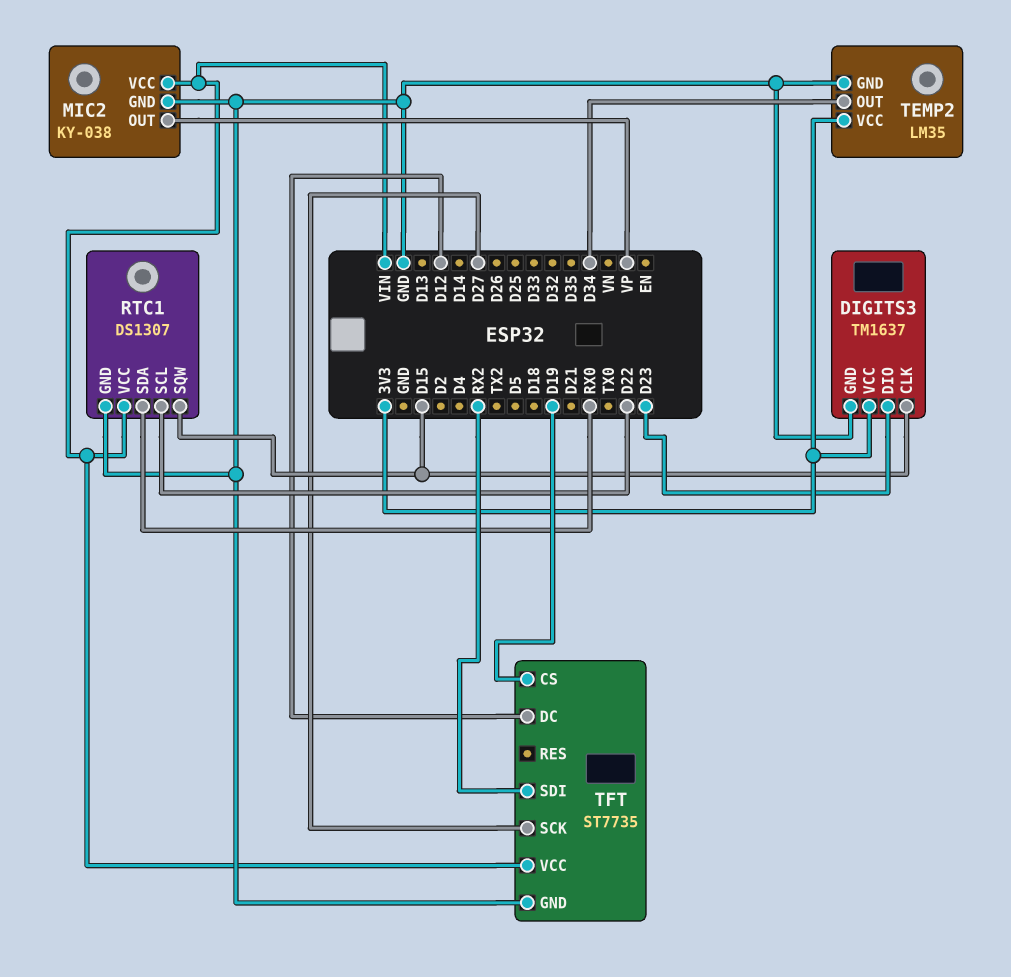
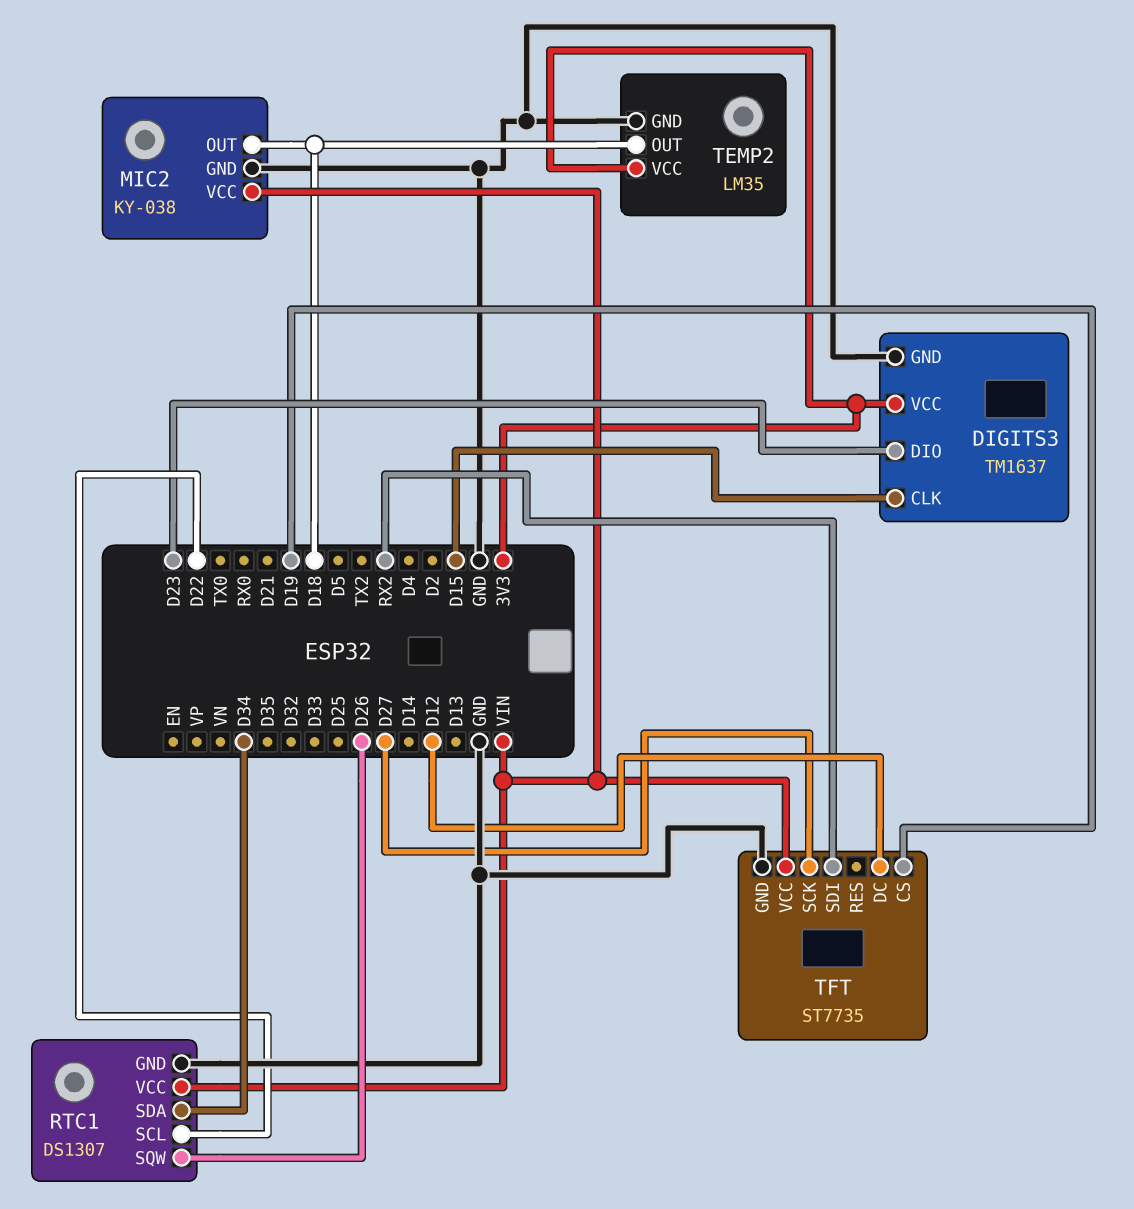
MIC2 pin OUT: VP -> D18
RTC1 pin SDA: RX0 -> D34
RTC1 pin SQW: D15 -> D26
TEMP2 pin OUT: D34 -> D18

